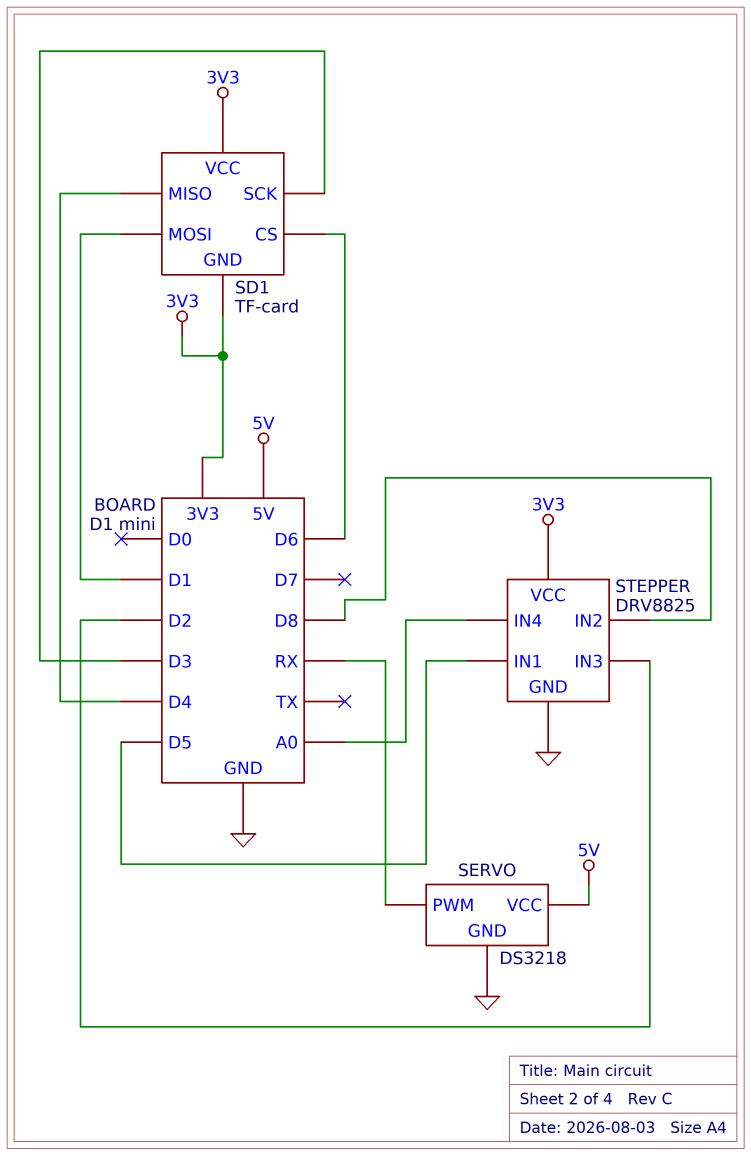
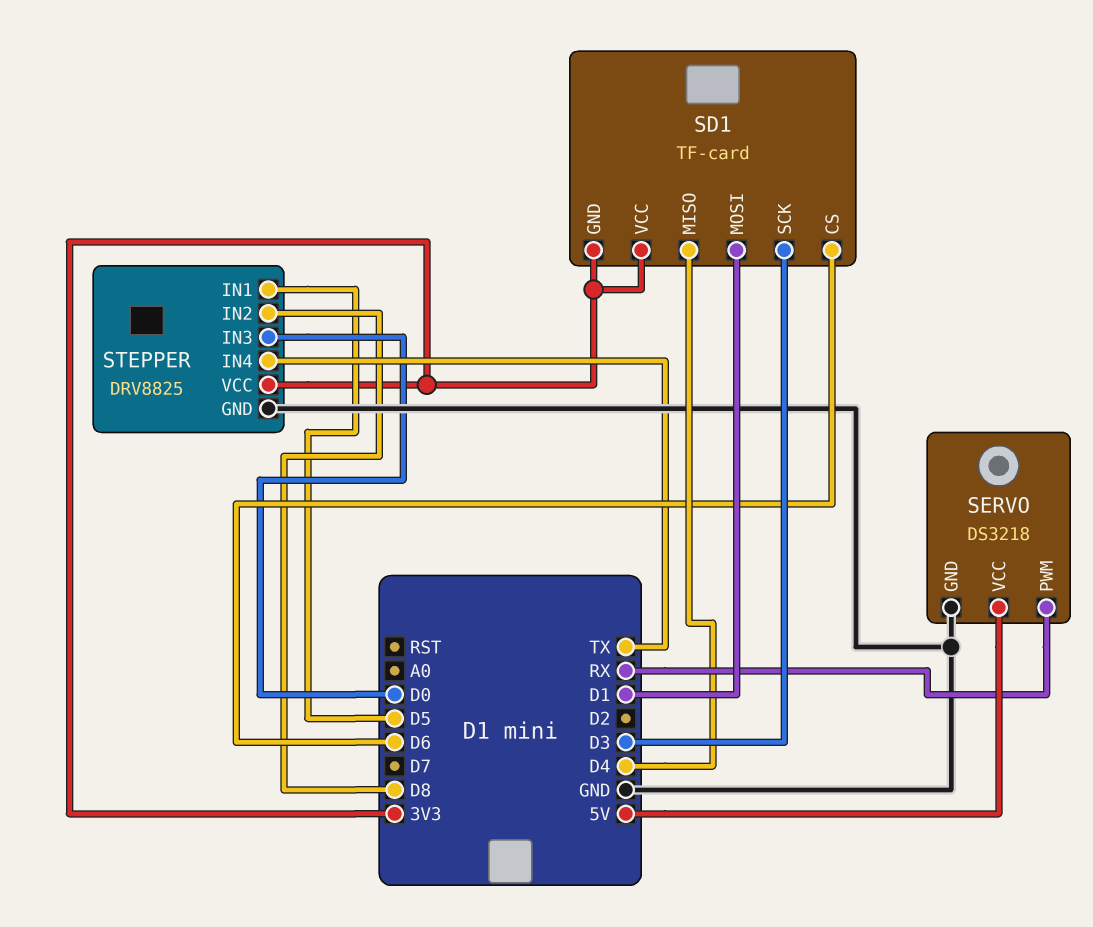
STEPPER pin IN3: D2 -> D0
STEPPER pin IN4: A0 -> TX

